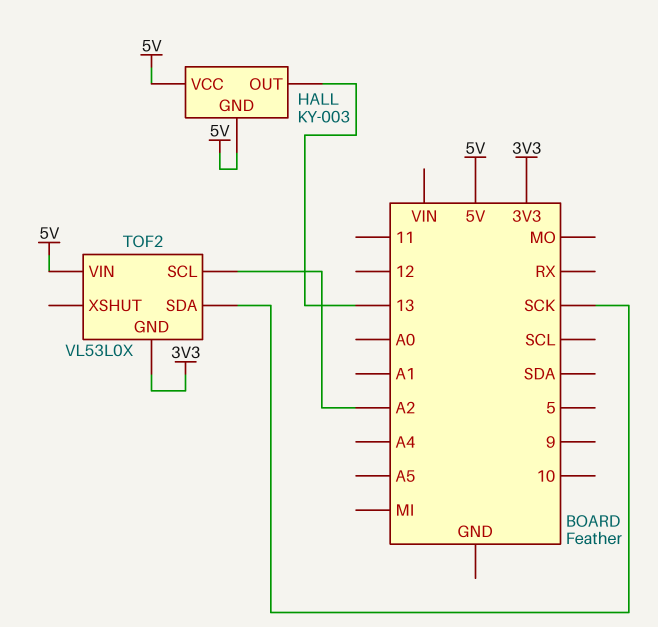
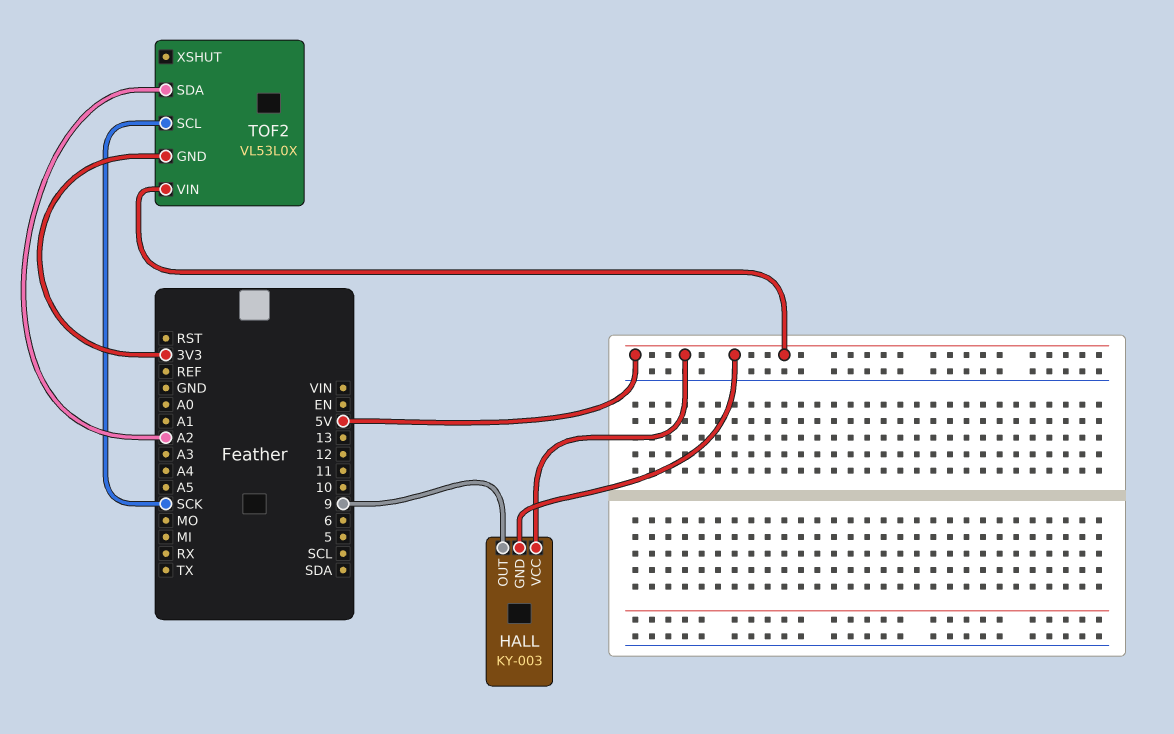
HALL pin OUT: 13 -> 9
TOF2 pin SCL: A2 -> SCK
TOF2 pin SDA: SCK -> A2

